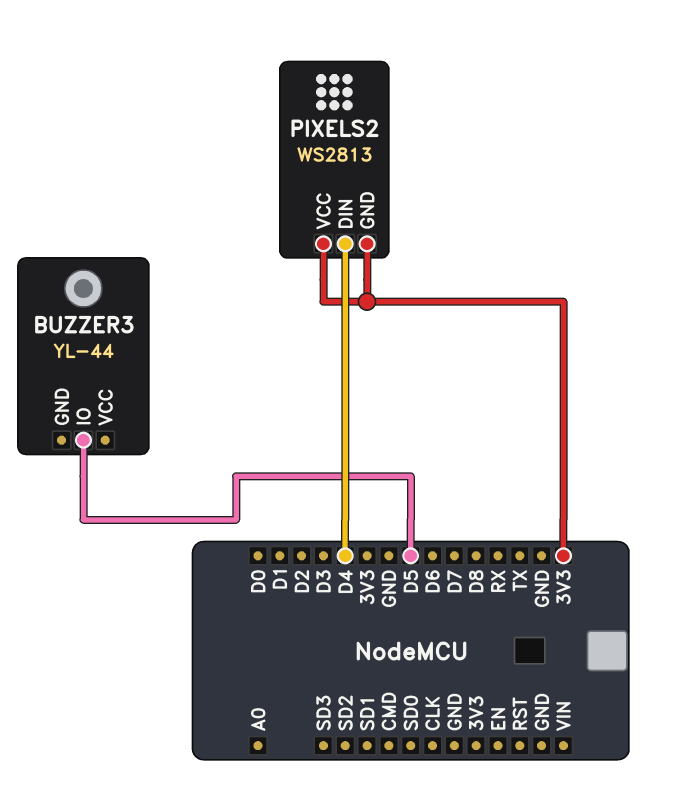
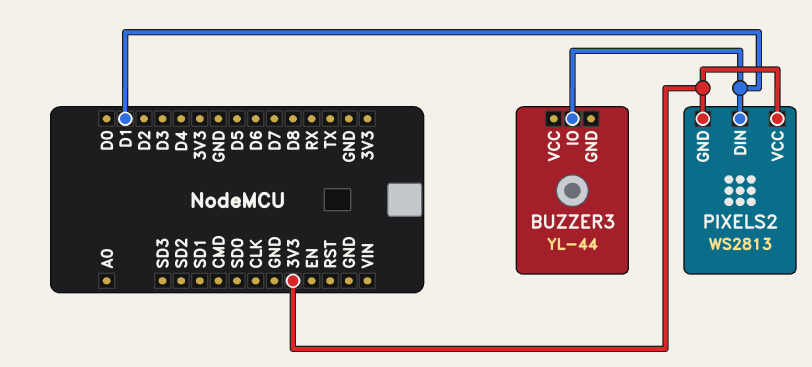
BUZZER3 pin IO: D5 -> D1
PIXELS2 pin DIN: D4 -> D1

